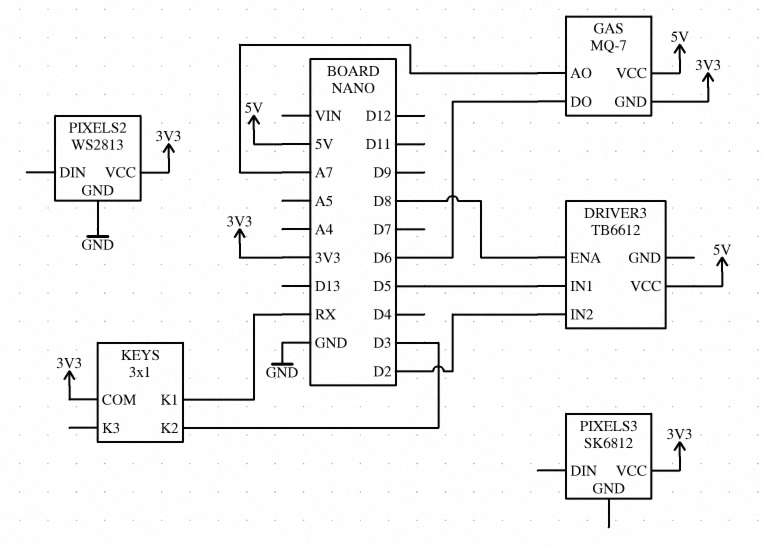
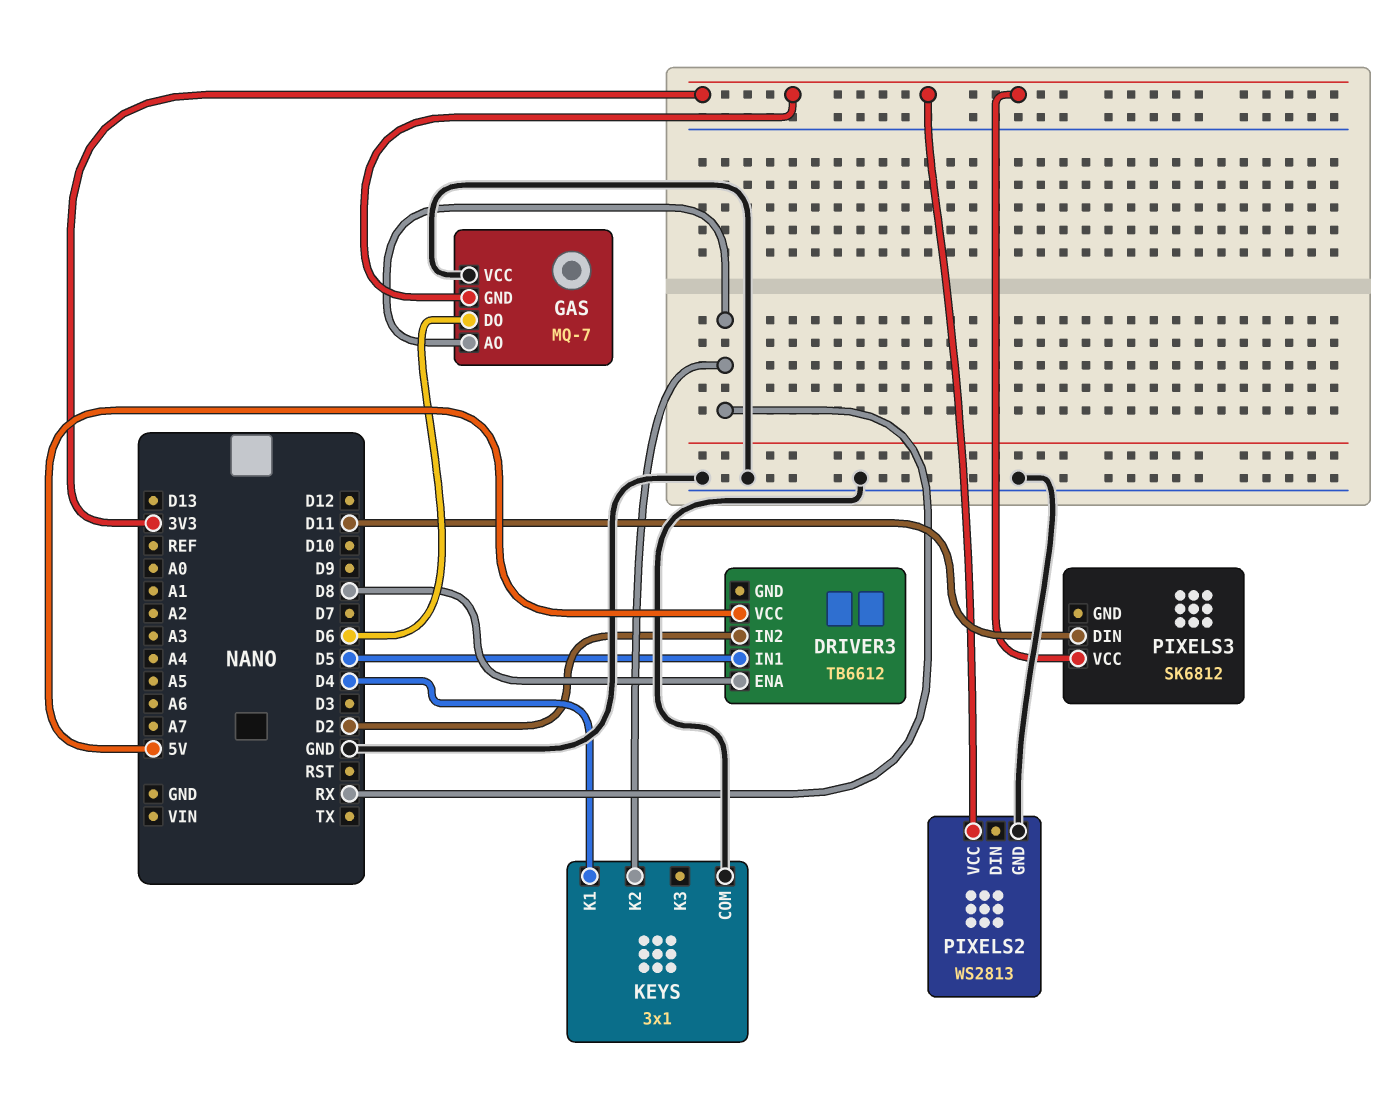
GAS pin AO: A7 -> RX
GAS pin VCC: 5V -> GND
KEYS pin COM: 3V3 -> GND
KEYS pin K1: RX -> D4
KEYS pin K2: D3 -> RX
PIXELS3 pin DIN: none -> D11

